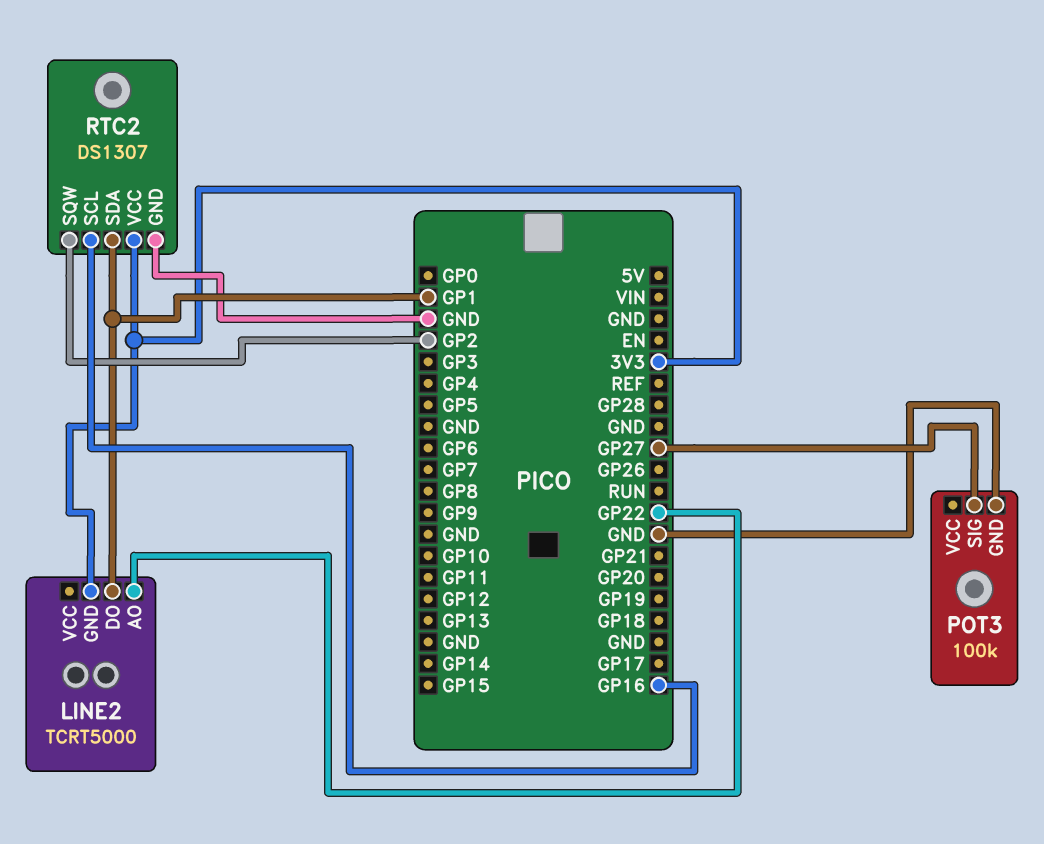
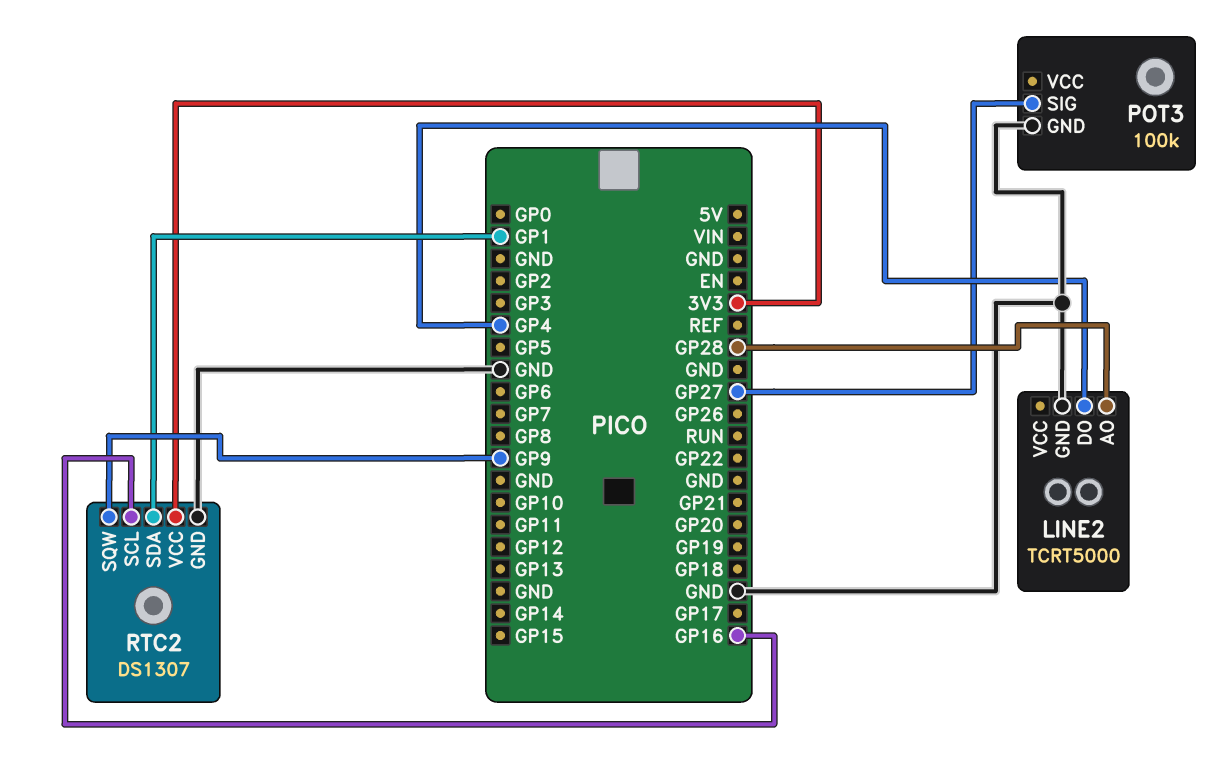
LINE2 pin AO: GP22 -> GP28
LINE2 pin DO: GP1 -> GP4
LINE2 pin GND: 3V3 -> GND
RTC2 pin SQW: GP2 -> GP9

